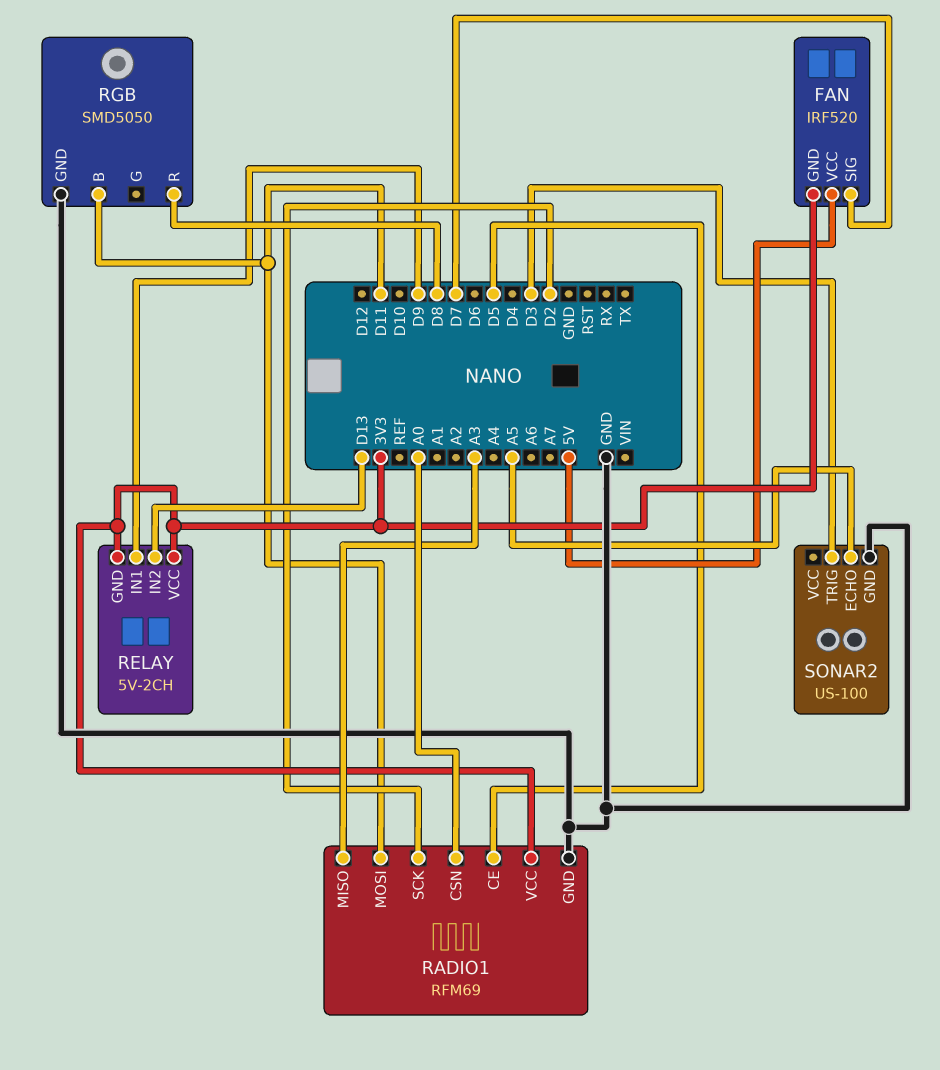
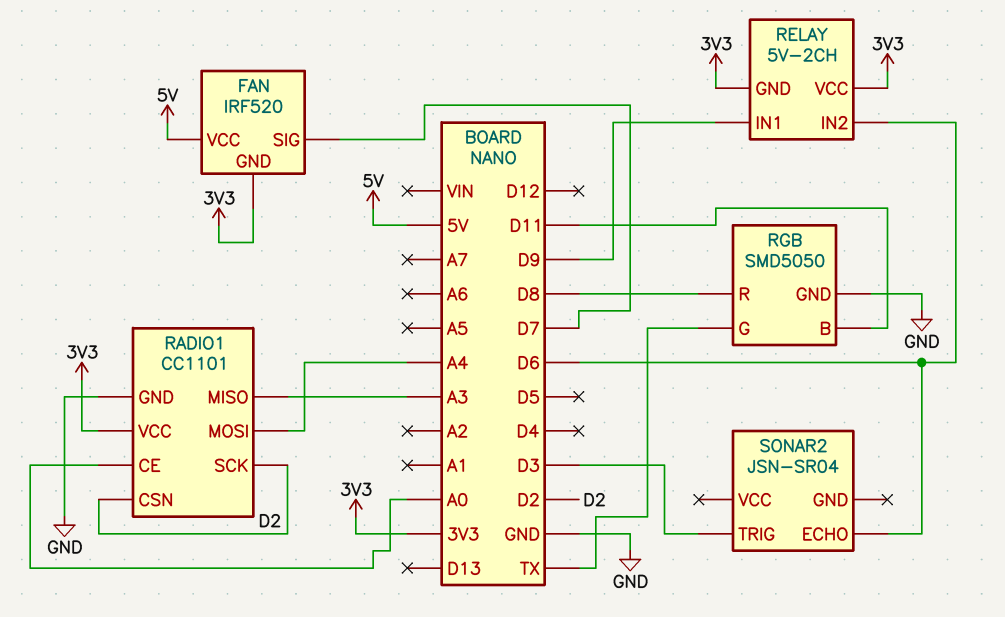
RADIO1: RFM69 -> CC1101
RADIO1 pin CE: D5 -> A0
RADIO1 pin CSN: A0 -> D2
RADIO1 pin MOSI: D11 -> A4
RELAY pin IN2: D13 -> D6
RGB pin G: none -> TX
SONAR2: US-100 -> JSN-SR04
SONAR2 pin ECHO: A5 -> D6
SONAR2 pin GND: GND -> none

